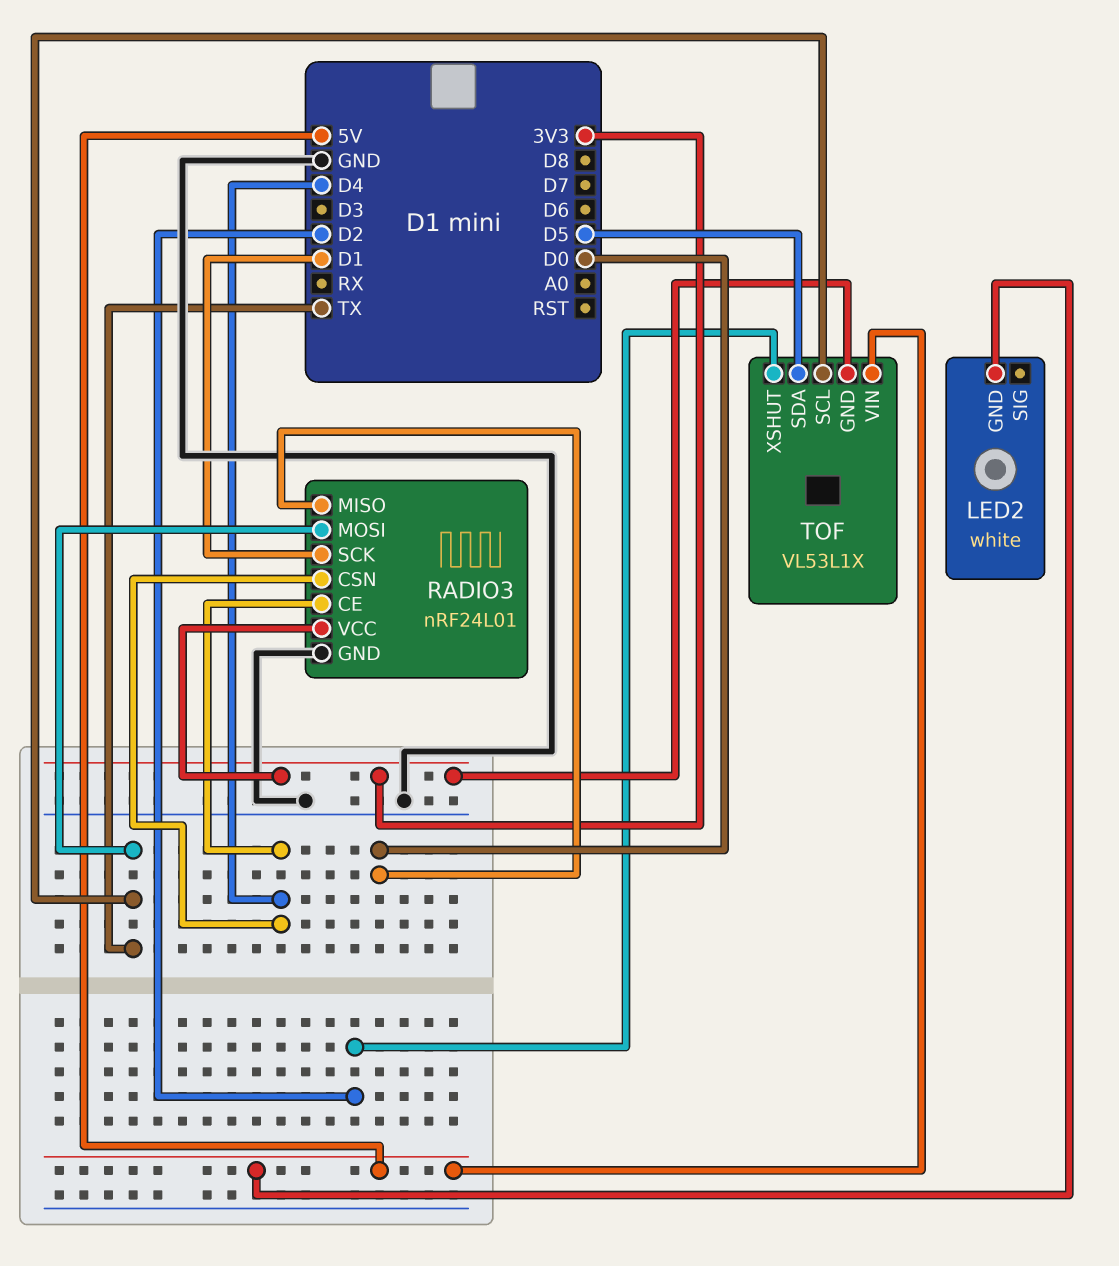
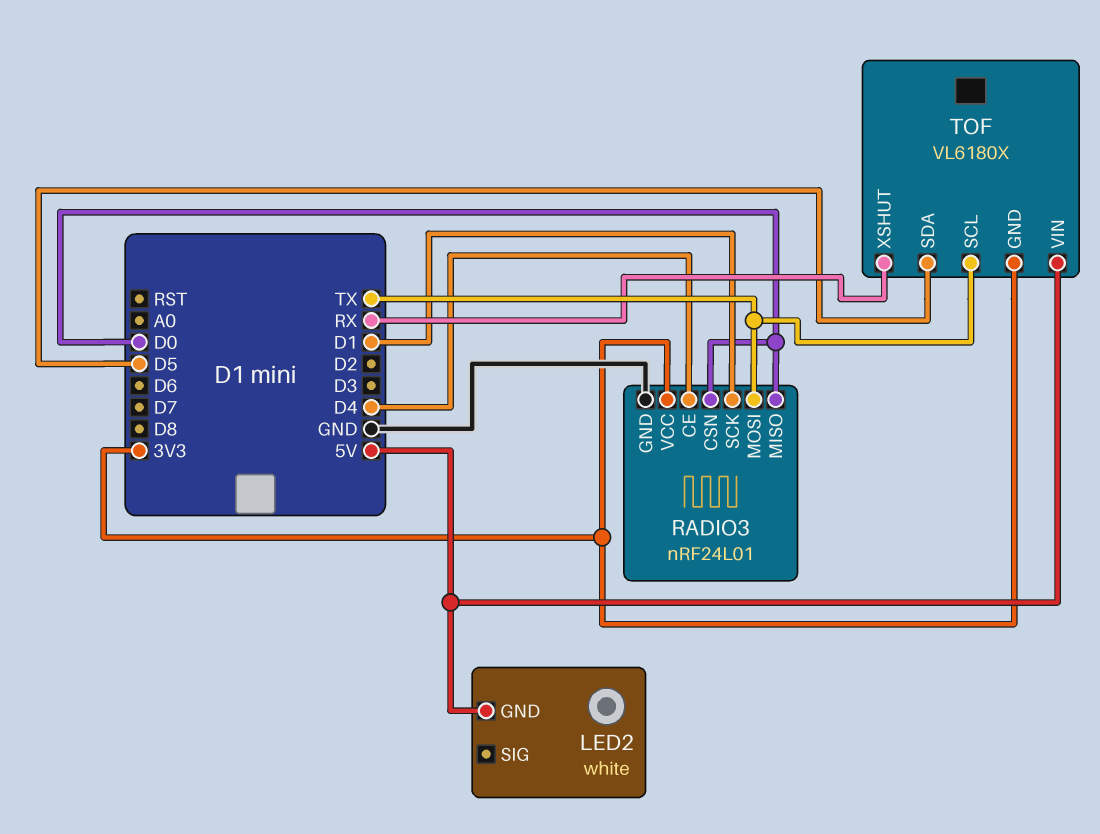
RADIO3 pin CSN: D4 -> D0
TOF: VL53L1X -> VL6180X
TOF pin XSHUT: D2 -> RX

